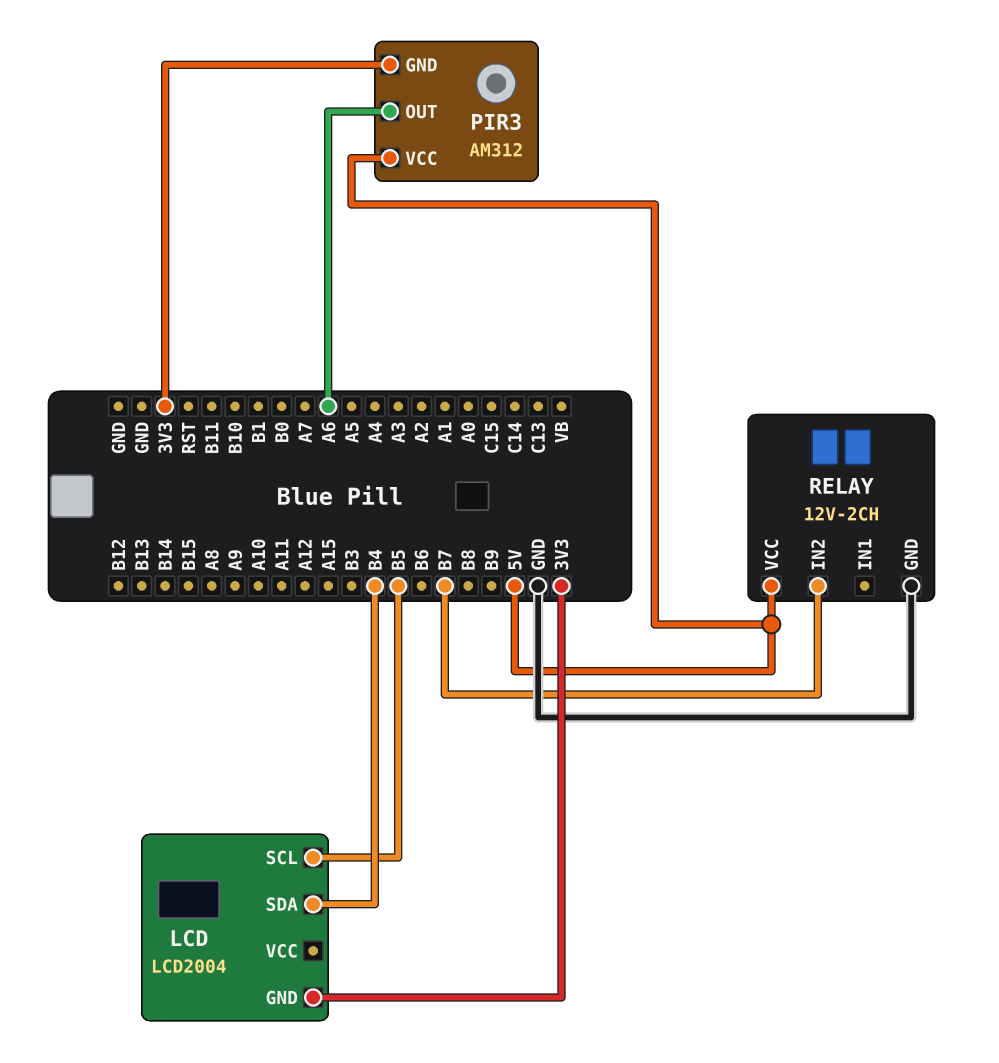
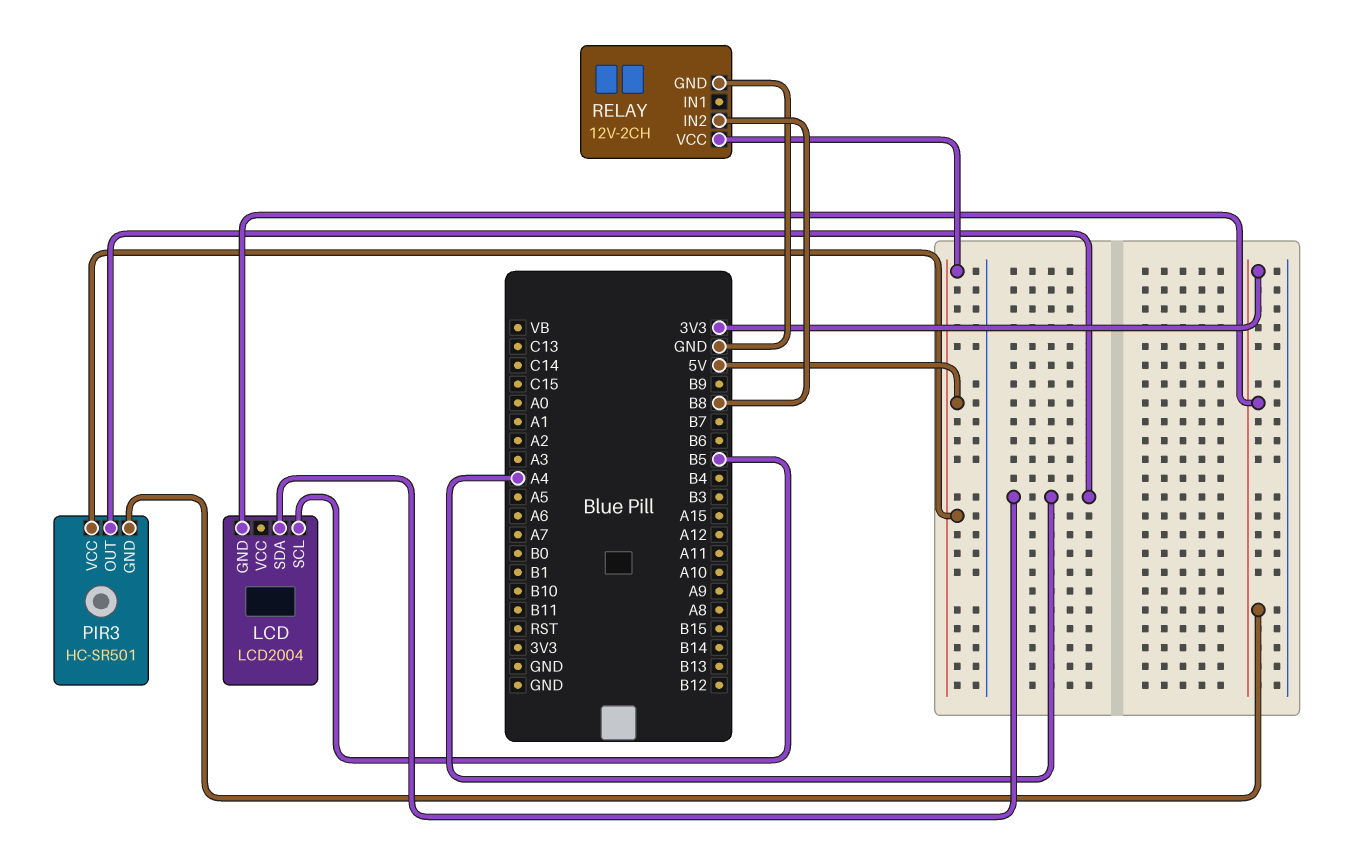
LCD pin SDA: B4 -> A4
PIR3: AM312 -> HC-SR501
PIR3 pin OUT: A6 -> A4
RELAY pin IN2: B7 -> B8

